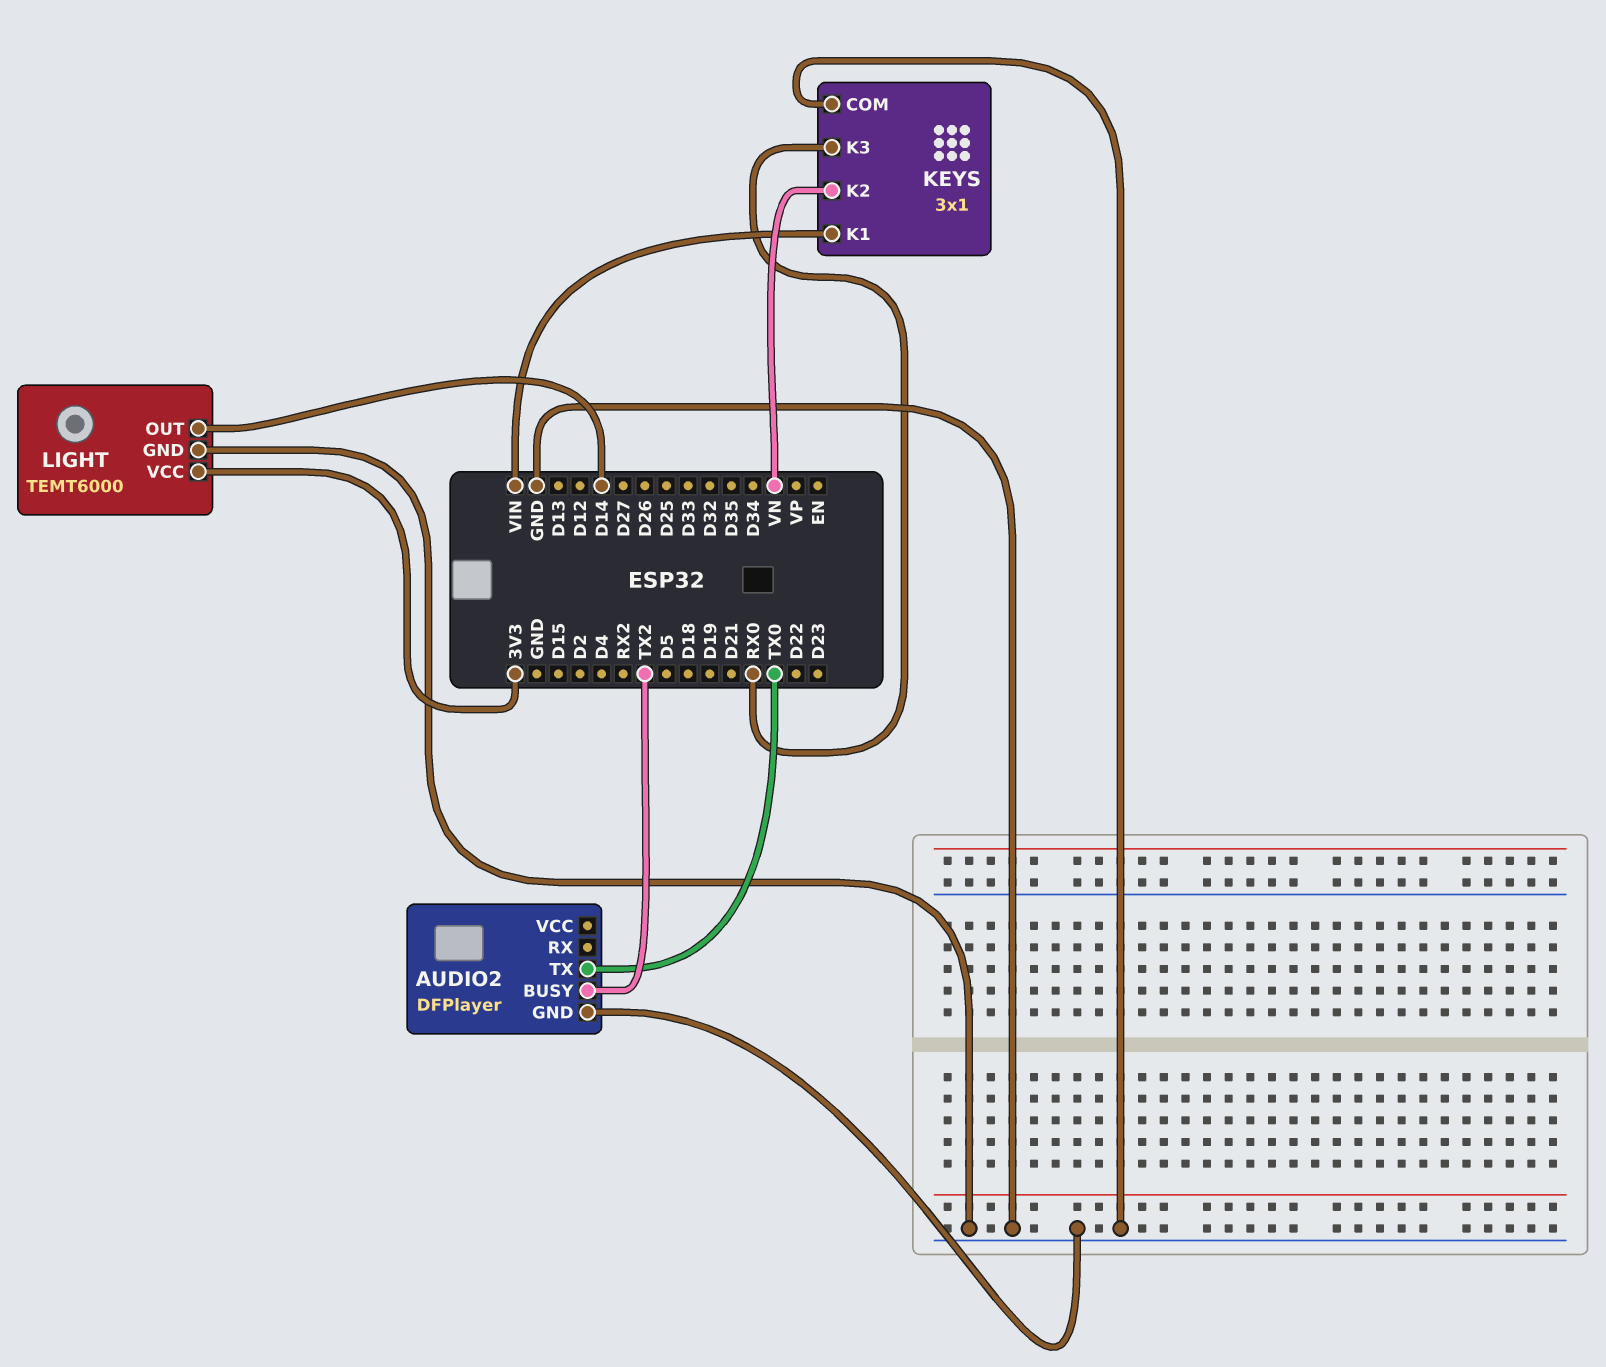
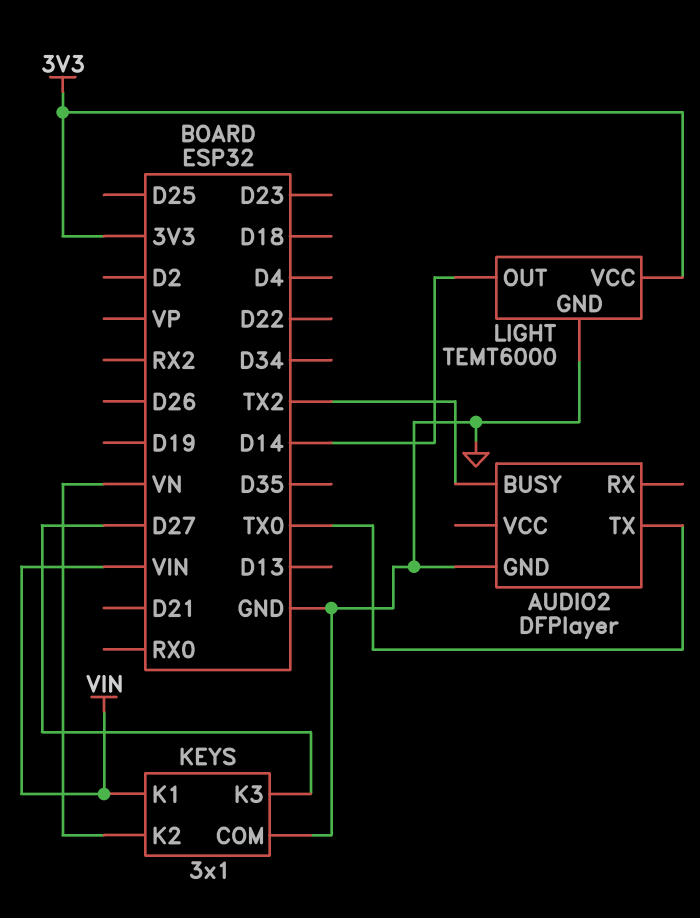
KEYS pin K3: RX0 -> D27

